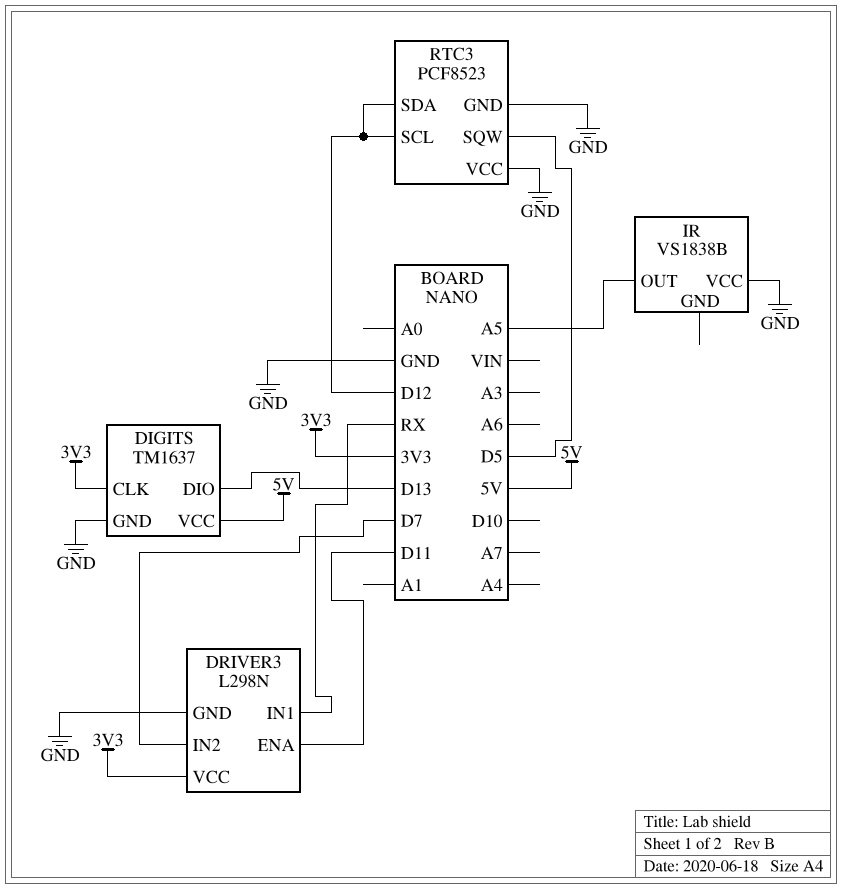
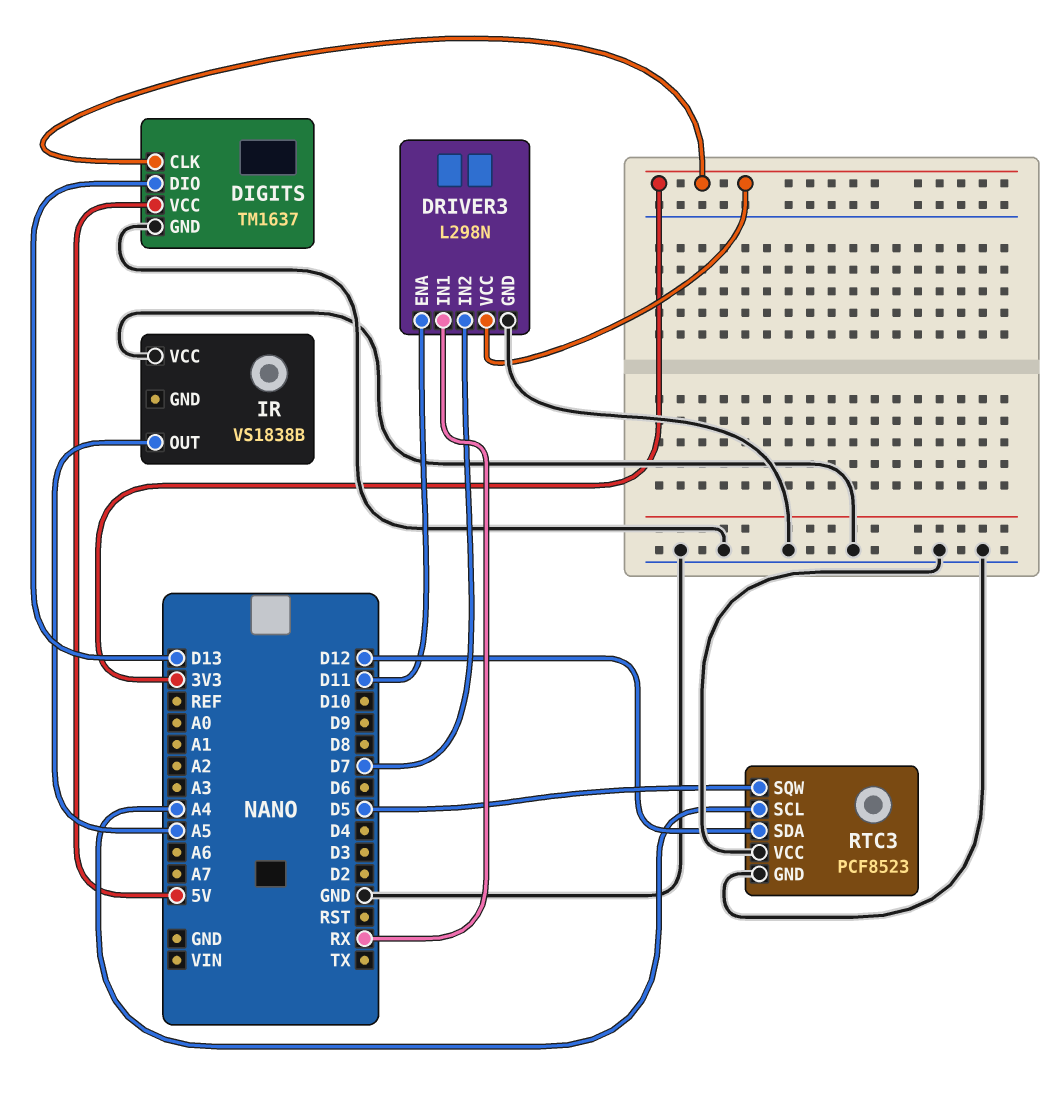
RTC3 pin SCL: D12 -> A4

